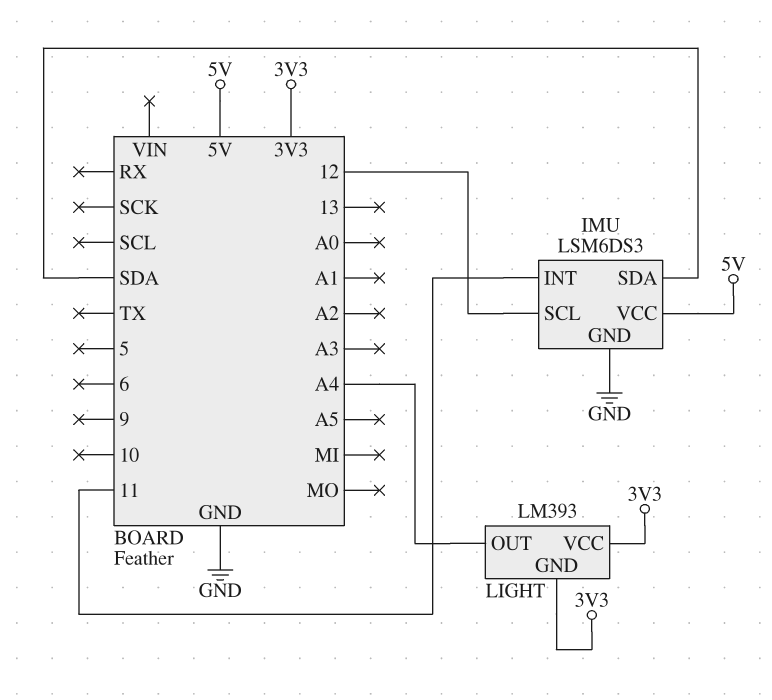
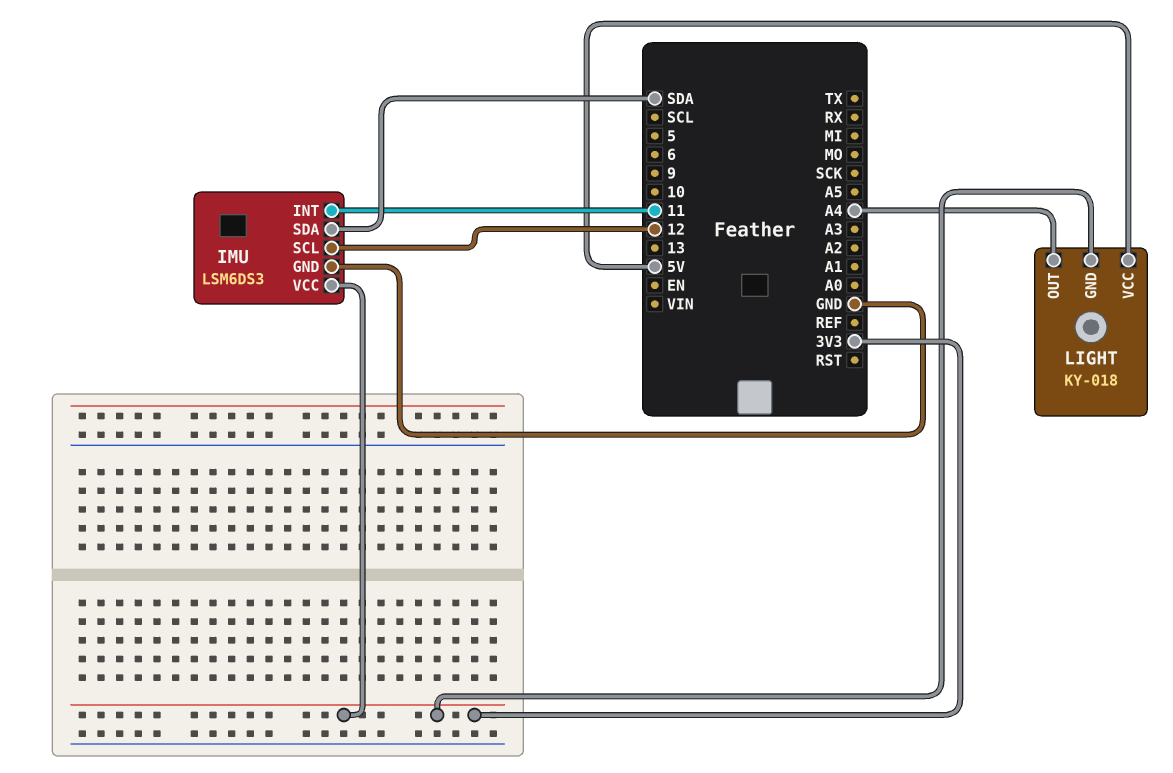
IMU pin VCC: 5V -> 3V3
LIGHT: LM393 -> KY-018
LIGHT pin VCC: 3V3 -> 5V

